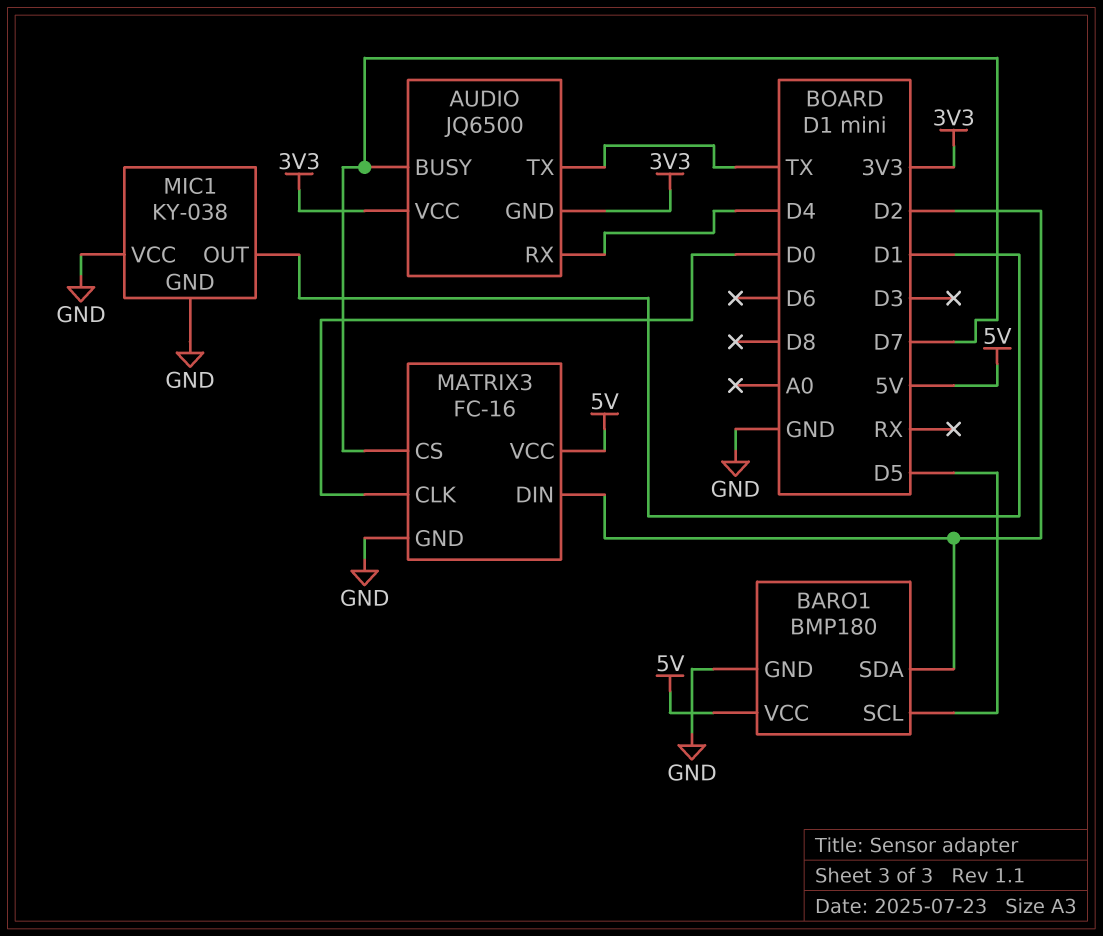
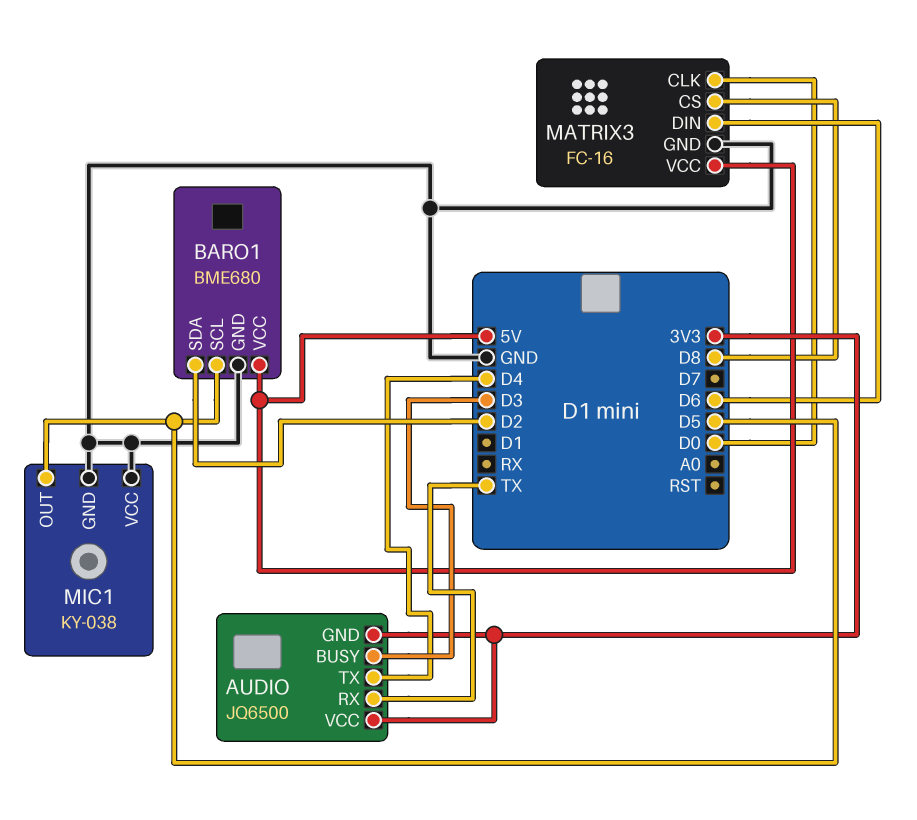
AUDIO pin BUSY: D7 -> D3
AUDIO pin RX: D4 -> TX
AUDIO pin TX: TX -> D4
BARO1: BMP180 -> BME680
MATRIX3 pin CS: D7 -> D8
MATRIX3 pin DIN: D2 -> D6
MIC1 pin OUT: D1 -> D5

